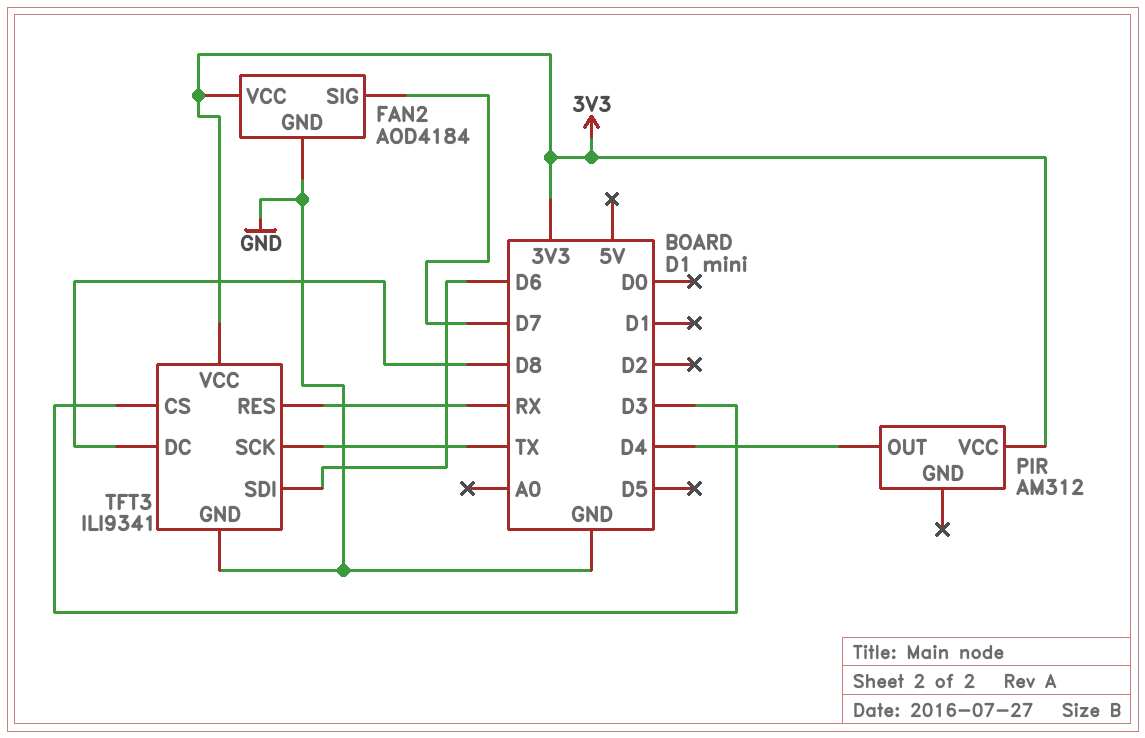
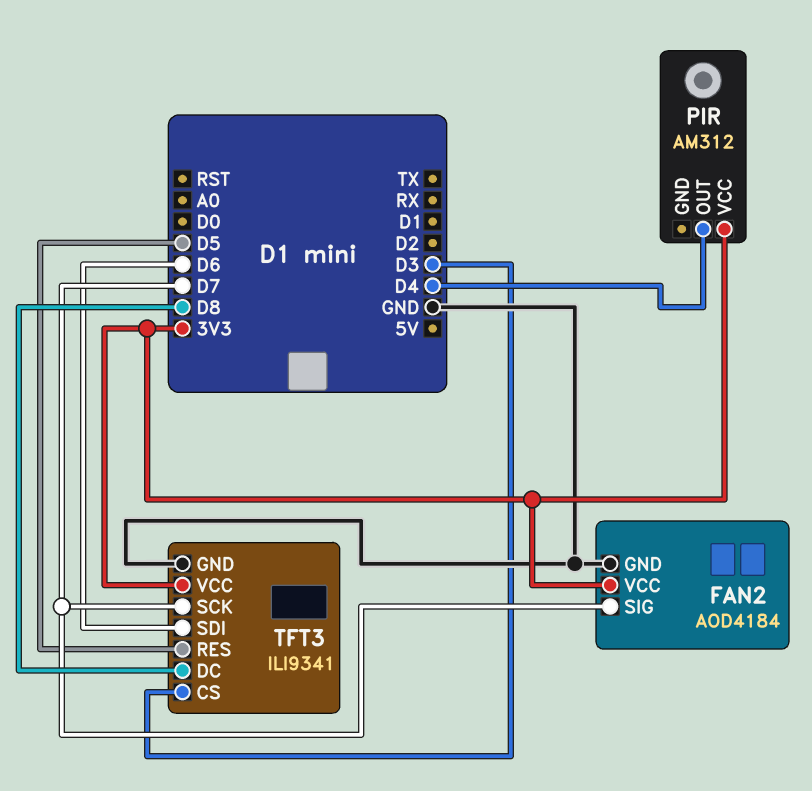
TFT3 pin RES: RX -> D5
TFT3 pin SCK: TX -> D7

